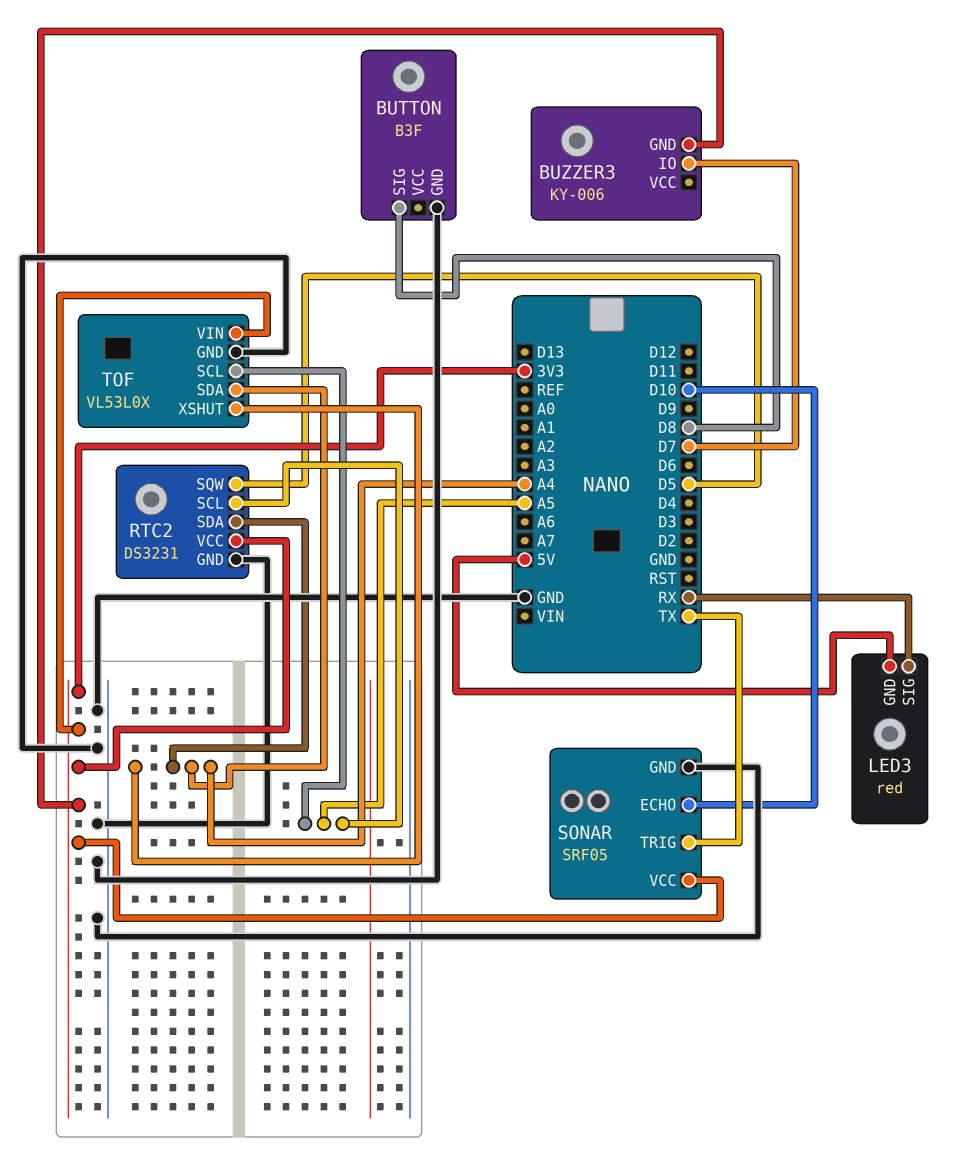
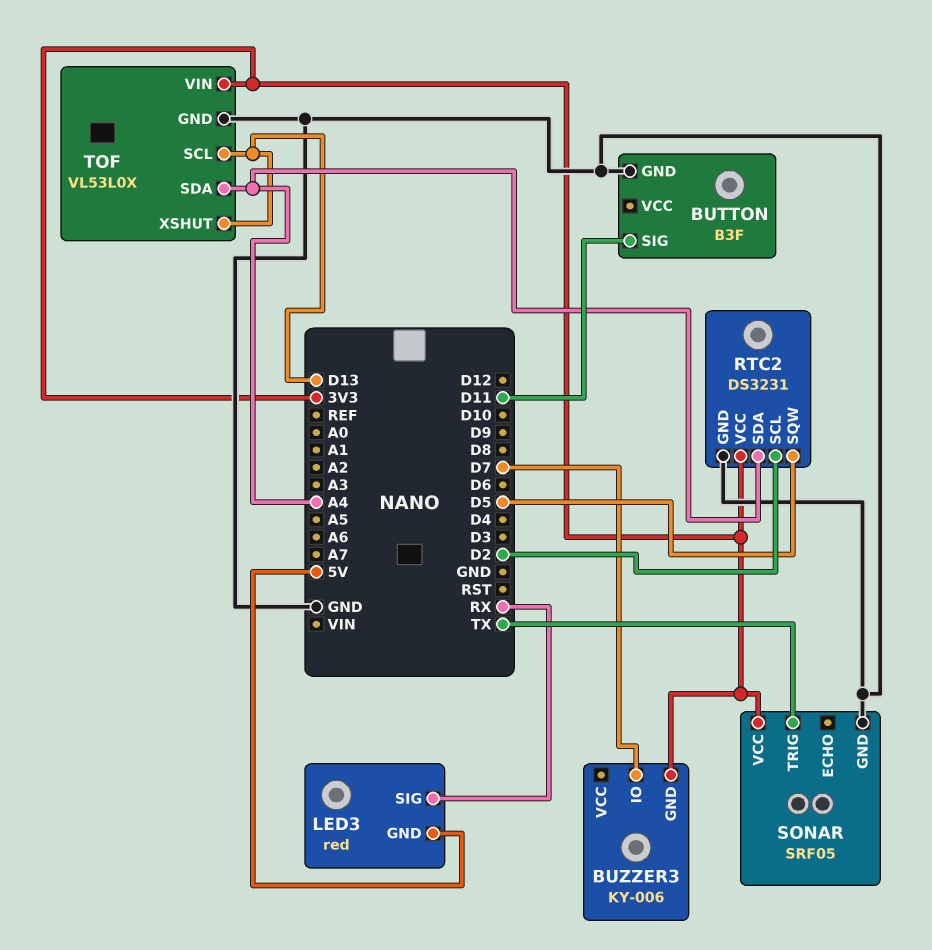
BUTTON pin SIG: D8 -> D11
RTC2 pin SCL: A5 -> D2
SONAR pin ECHO: D10 -> none
TOF pin SCL: A5 -> D13
TOF pin XSHUT: A4 -> D13

